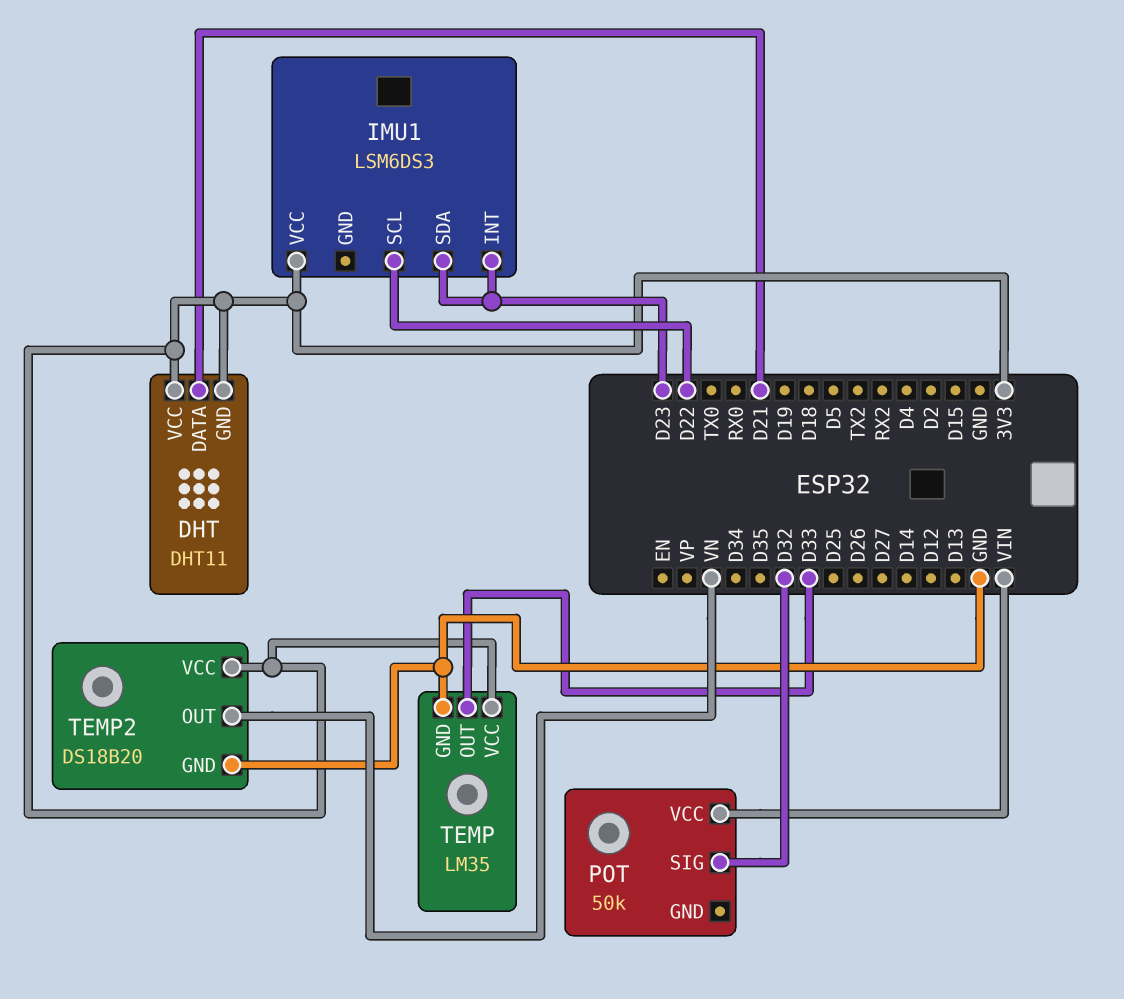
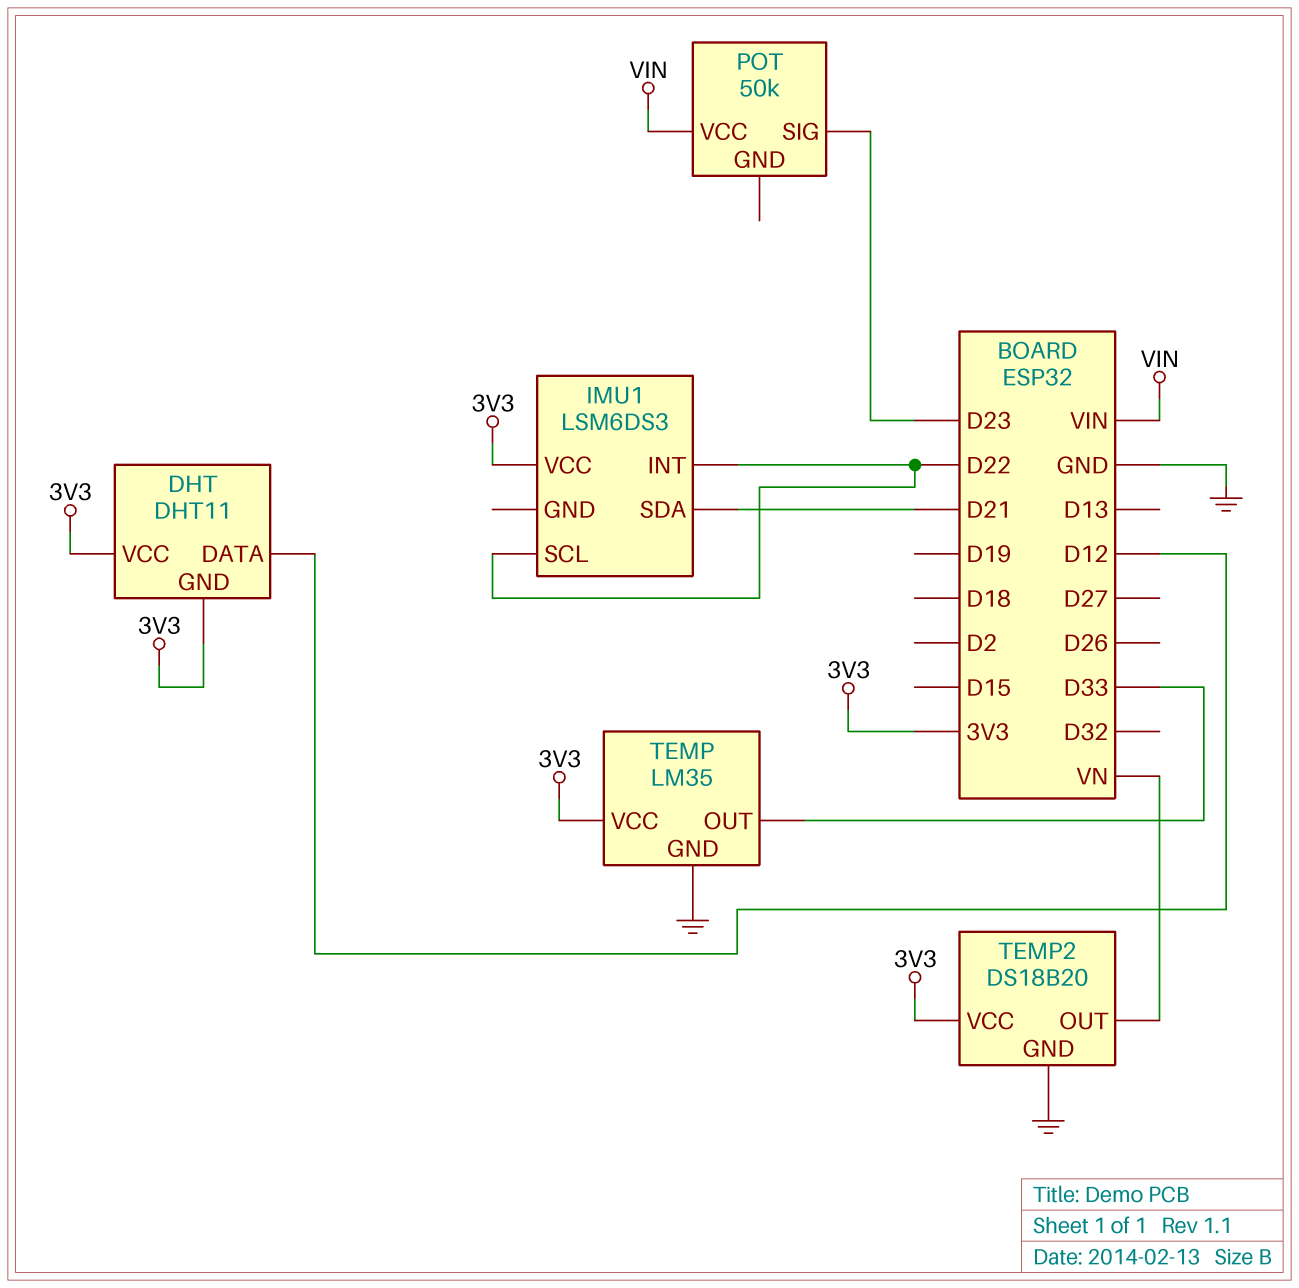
DHT pin DATA: D21 -> D12
IMU1 pin INT: D23 -> D22
IMU1 pin SDA: D23 -> D21
POT pin SIG: D32 -> D23

